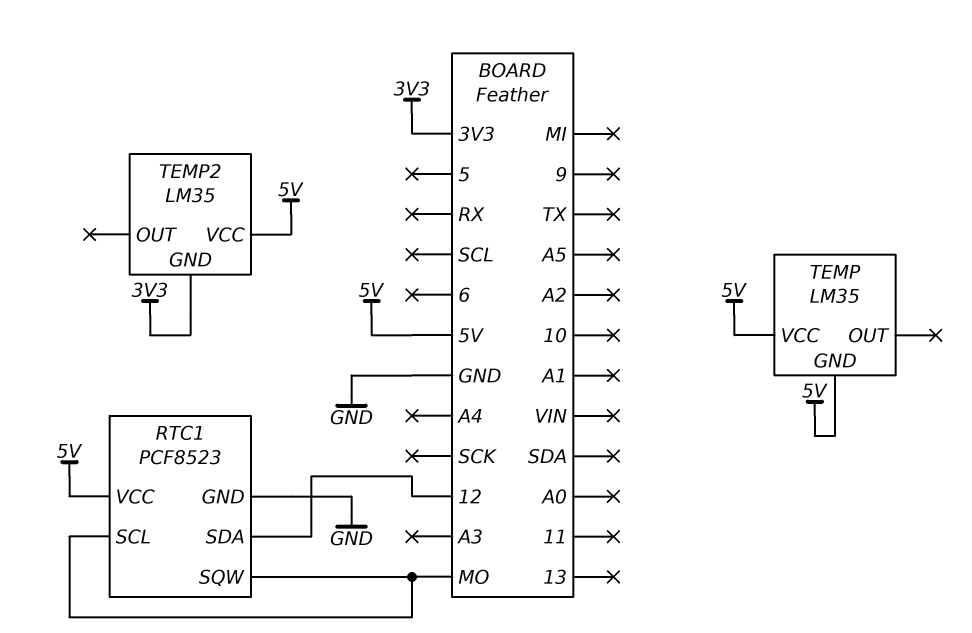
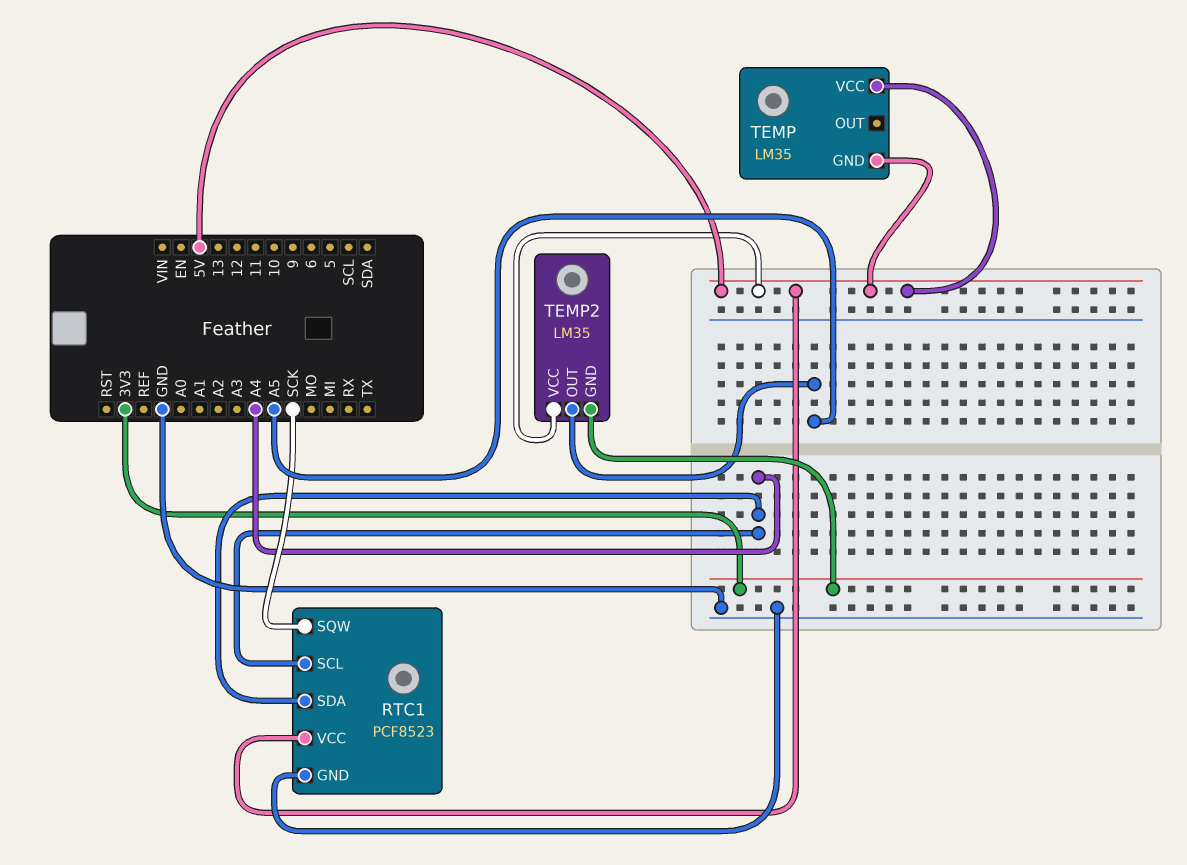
RTC1 pin SCL: MO -> A4
RTC1 pin SDA: 12 -> A4
RTC1 pin SQW: MO -> SCK
TEMP2 pin OUT: none -> A5

